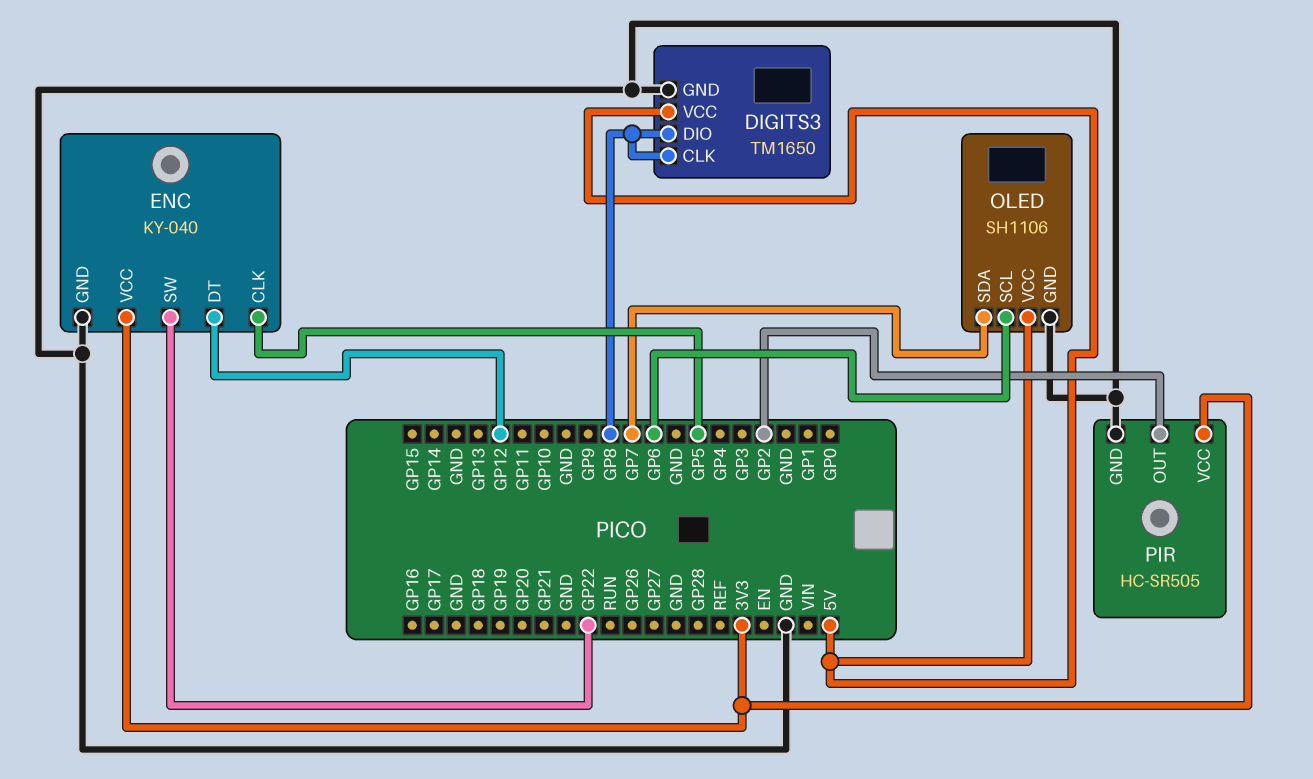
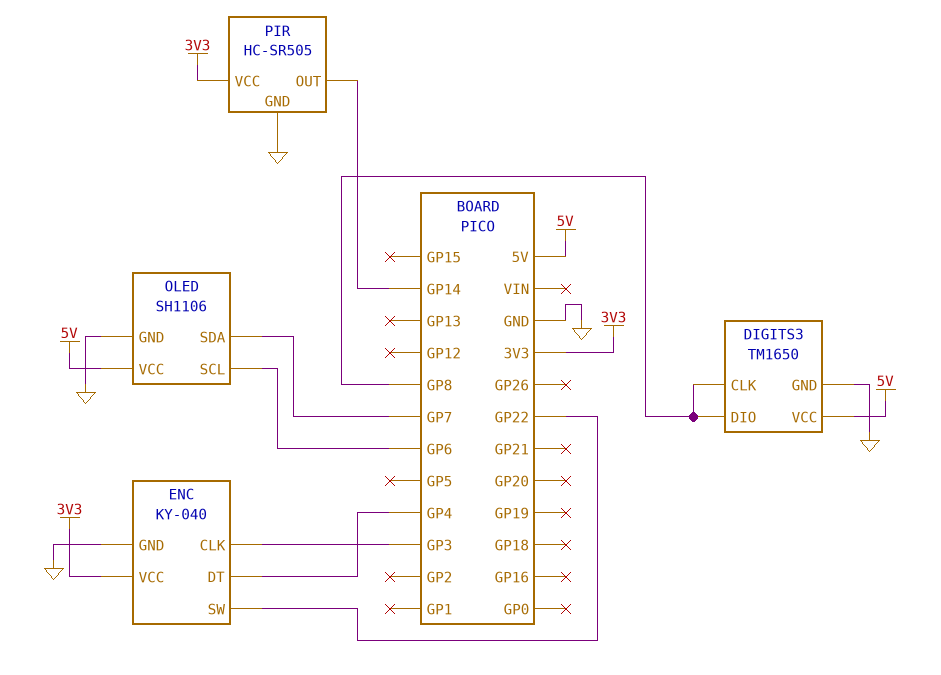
ENC pin CLK: GP5 -> GP3
ENC pin DT: GP12 -> GP4
PIR pin OUT: GP2 -> GP14

